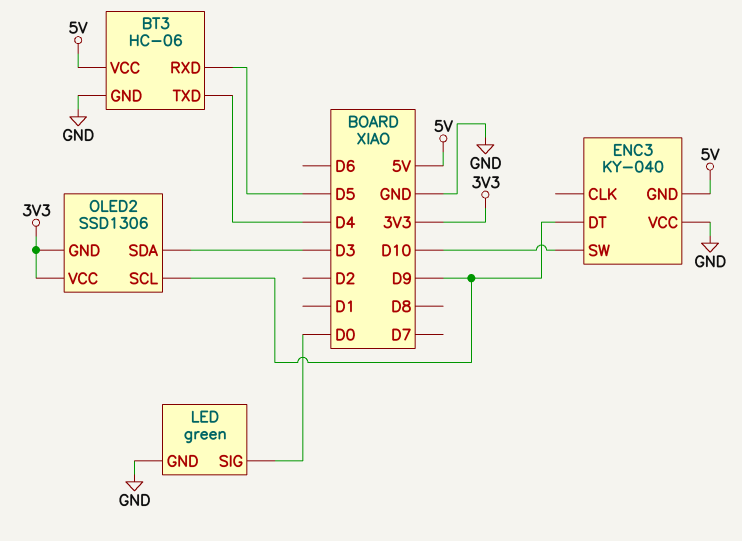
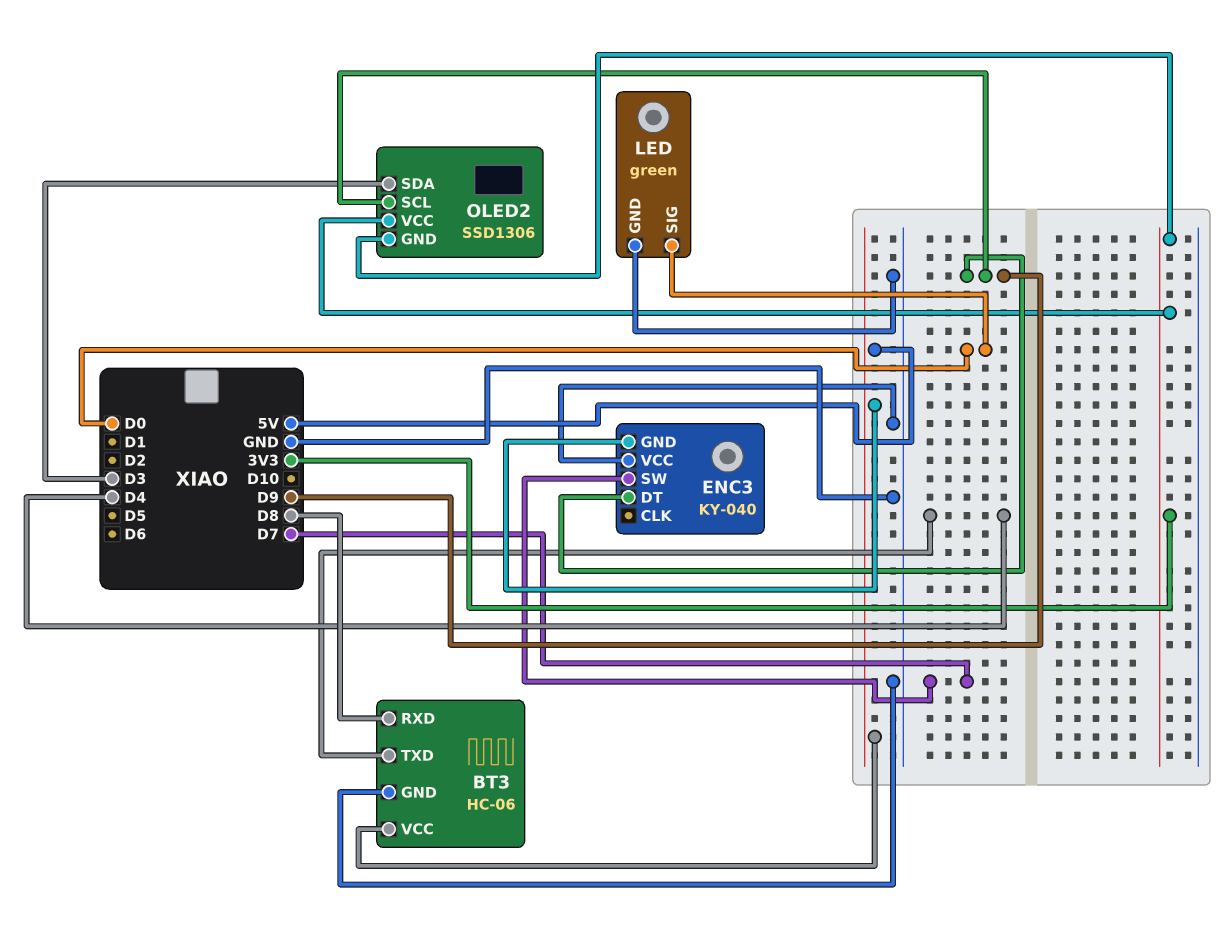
BT3 pin RXD: D5 -> D8
ENC3 pin SW: D10 -> D7

